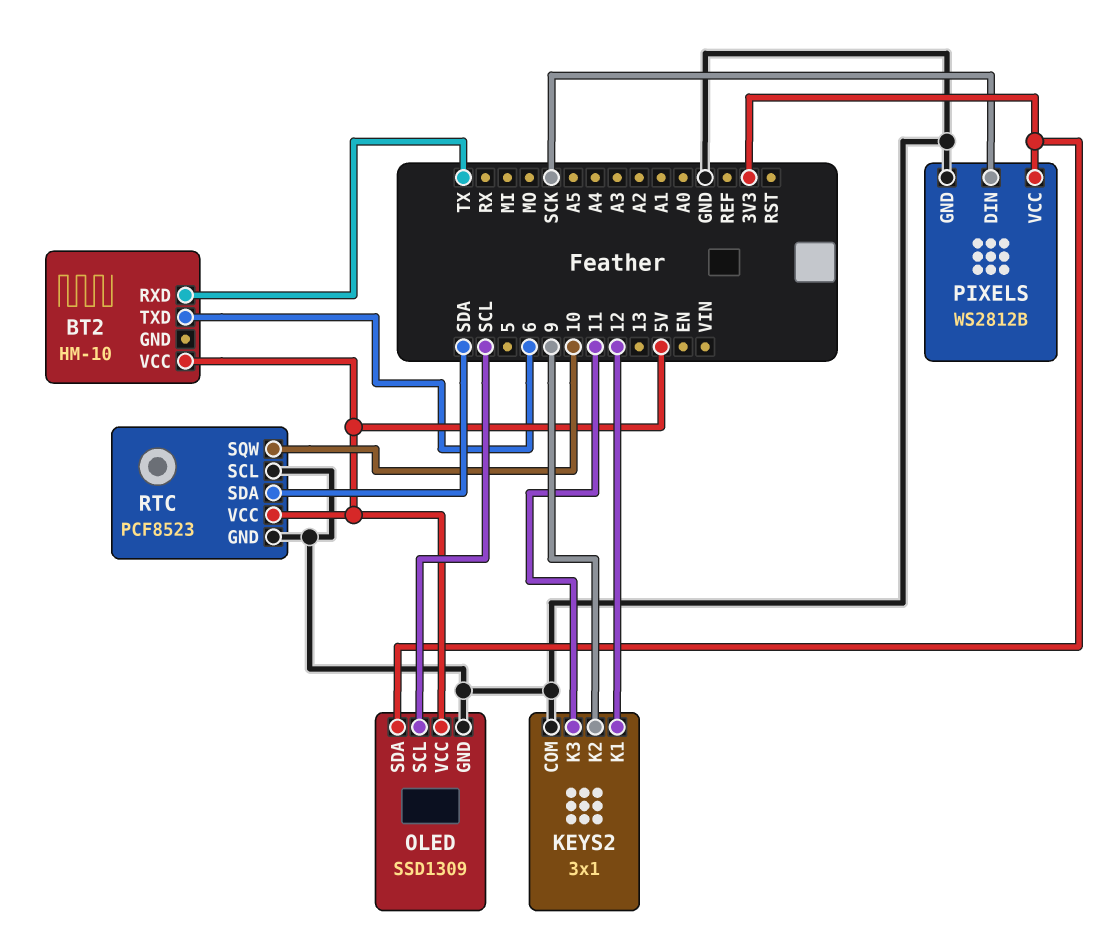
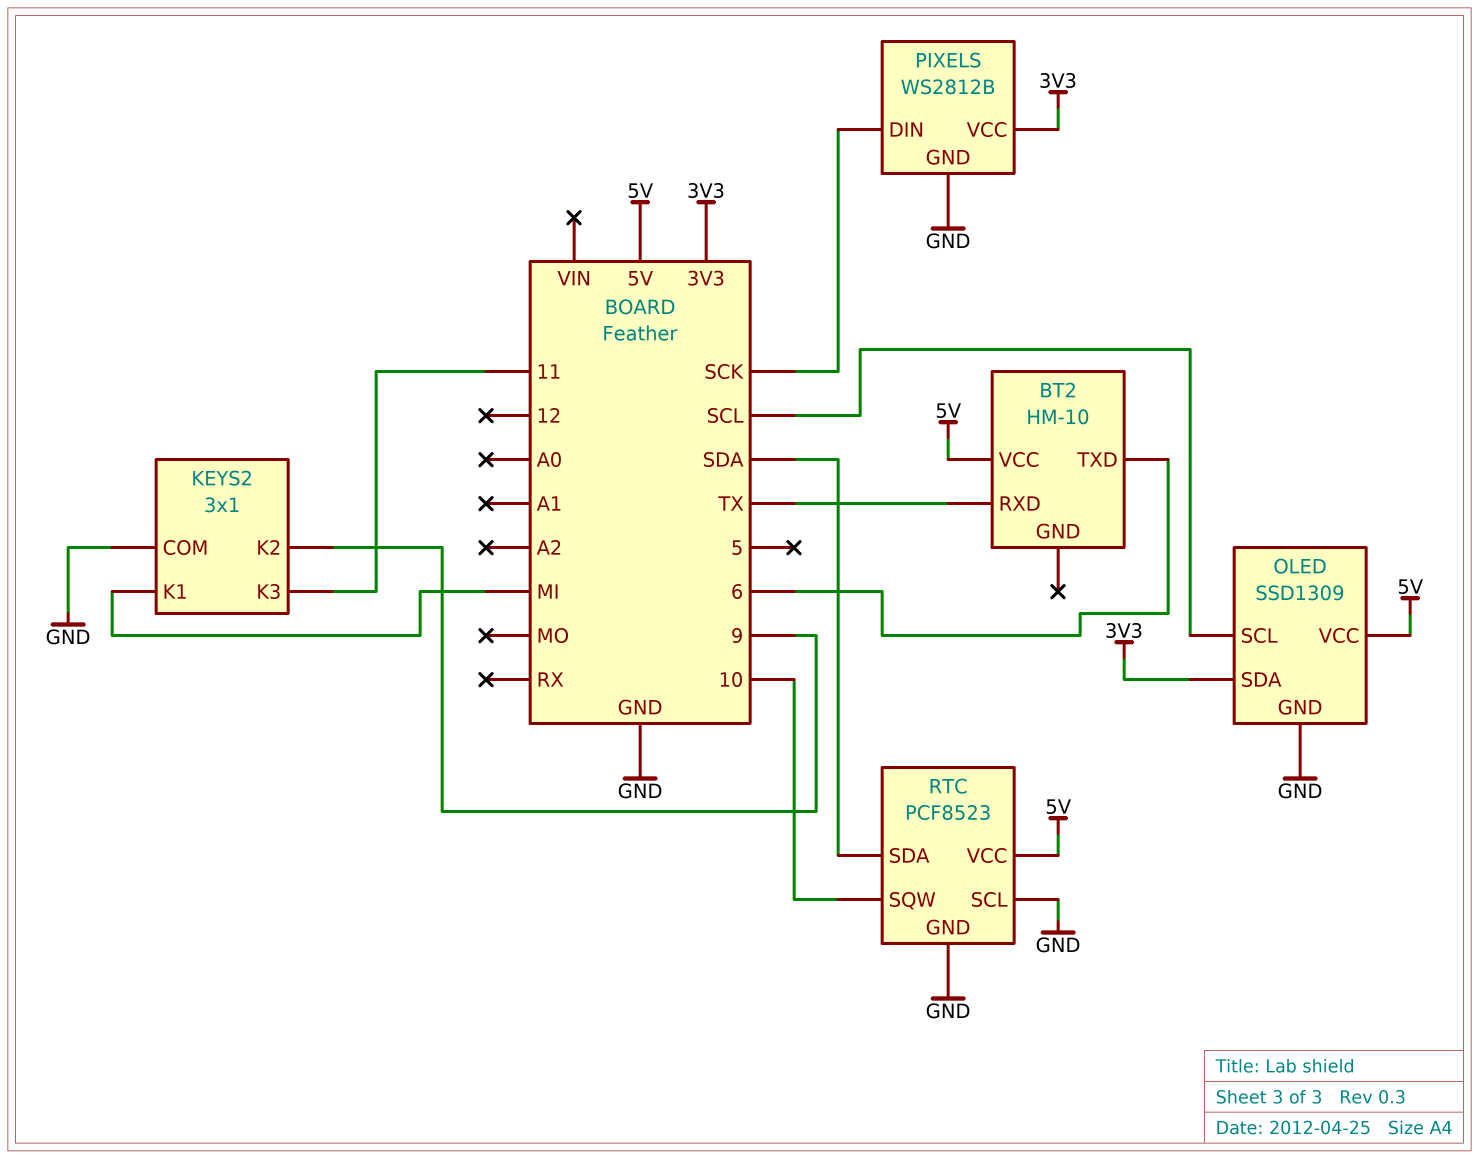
KEYS2 pin K1: 12 -> MI

